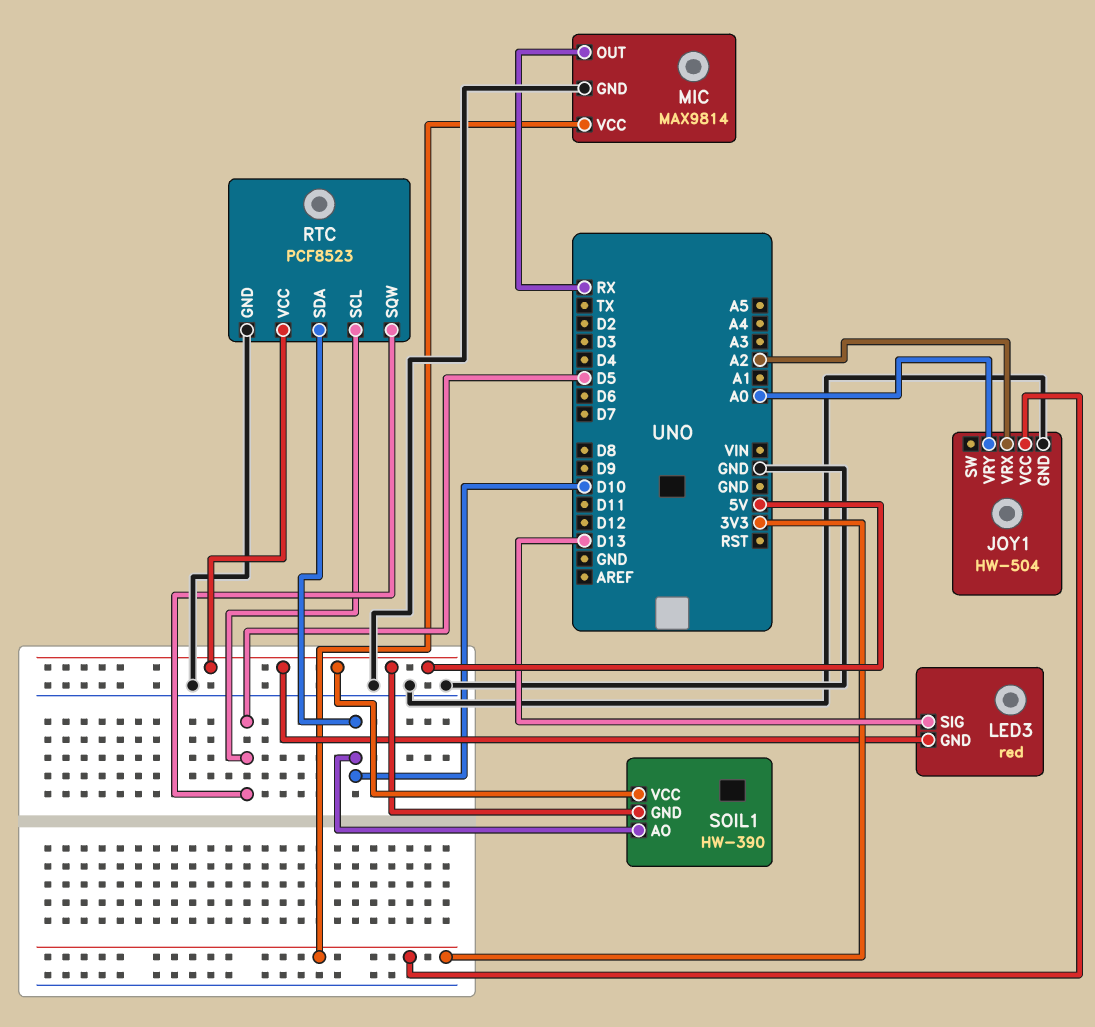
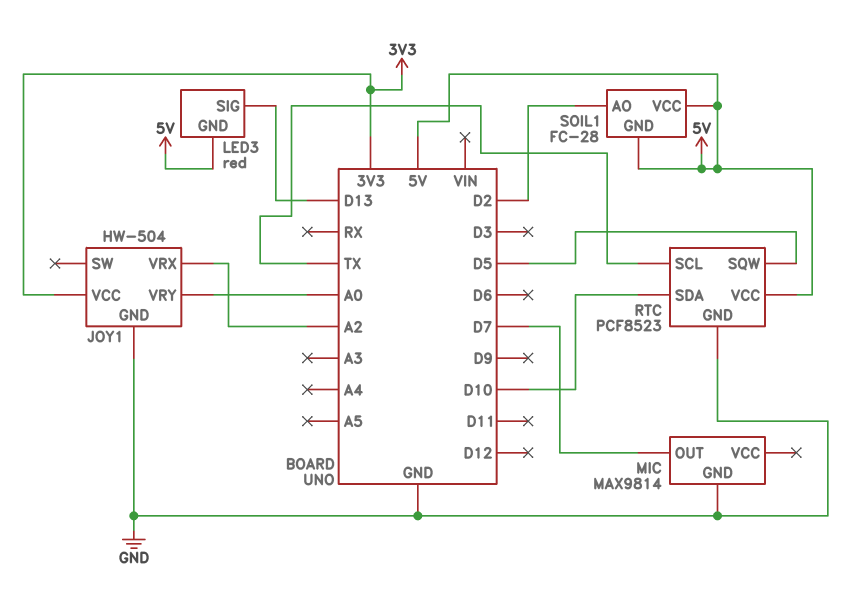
MIC pin OUT: RX -> D7
MIC pin VCC: 3V3 -> none
RTC pin SCL: D5 -> TX
SOIL1: HW-390 -> FC-28
SOIL1 pin AO: D10 -> D2

